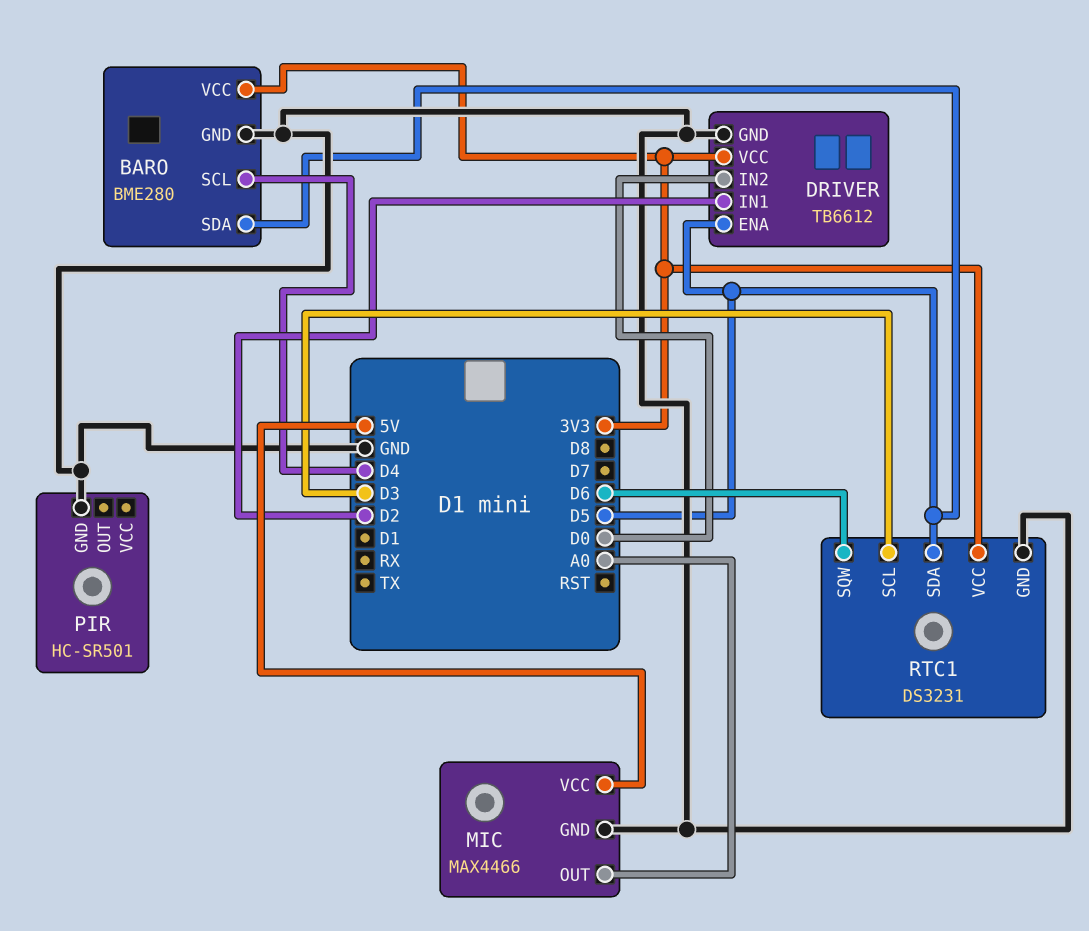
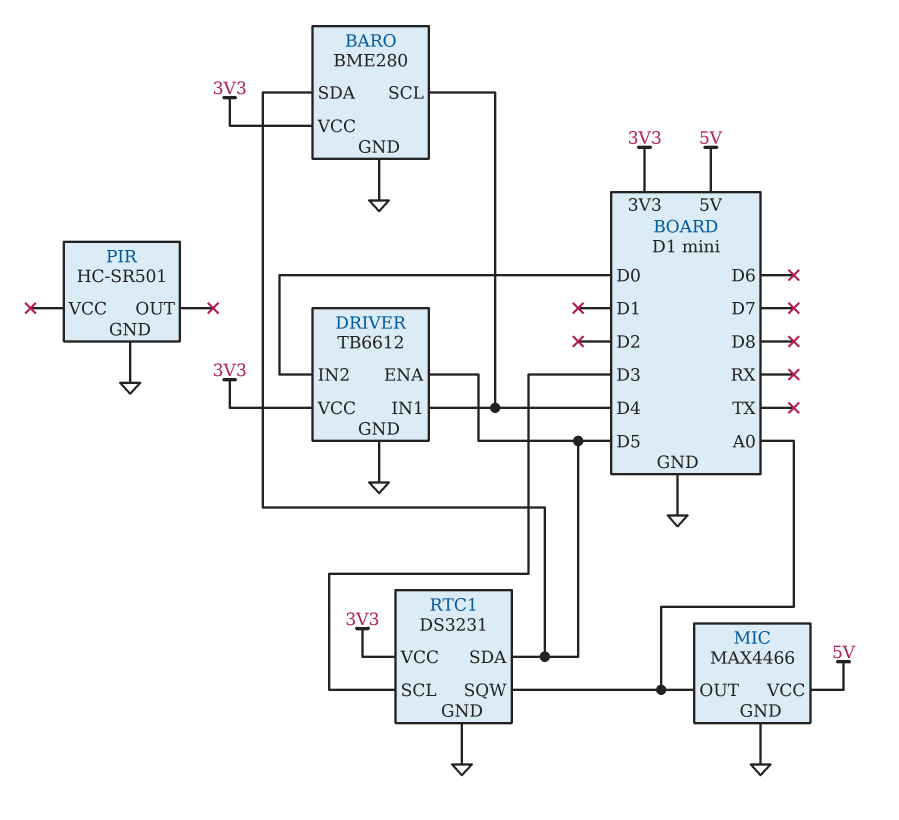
DRIVER pin IN1: D2 -> D4
RTC1 pin SQW: D6 -> A0

